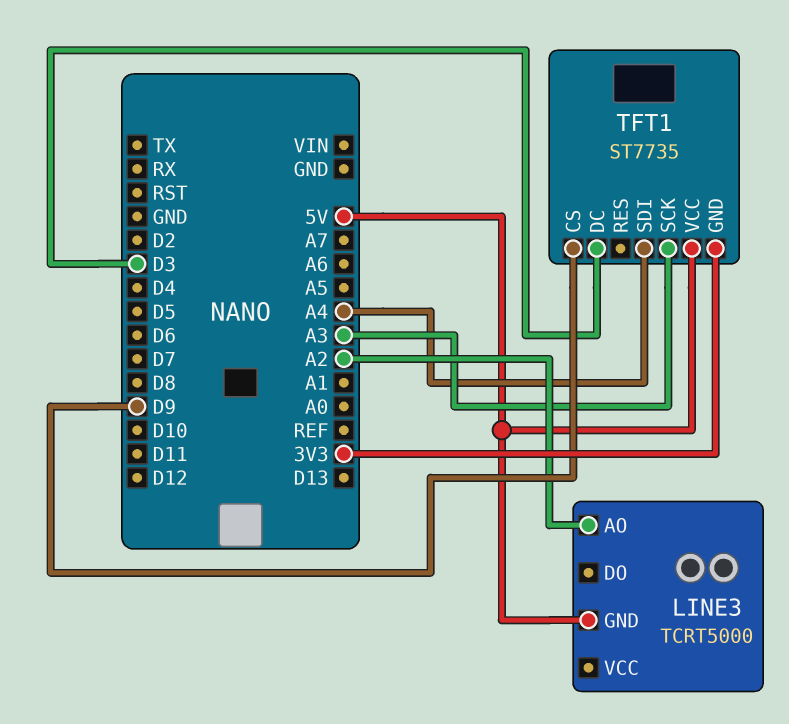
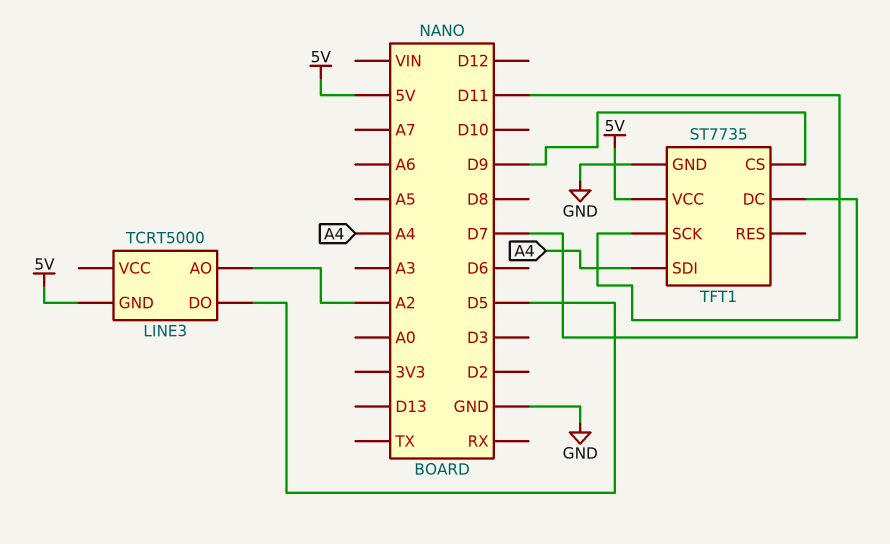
LINE3 pin DO: none -> D5
TFT1 pin DC: D3 -> D7
TFT1 pin GND: 3V3 -> GND
TFT1 pin SCK: A3 -> D11

